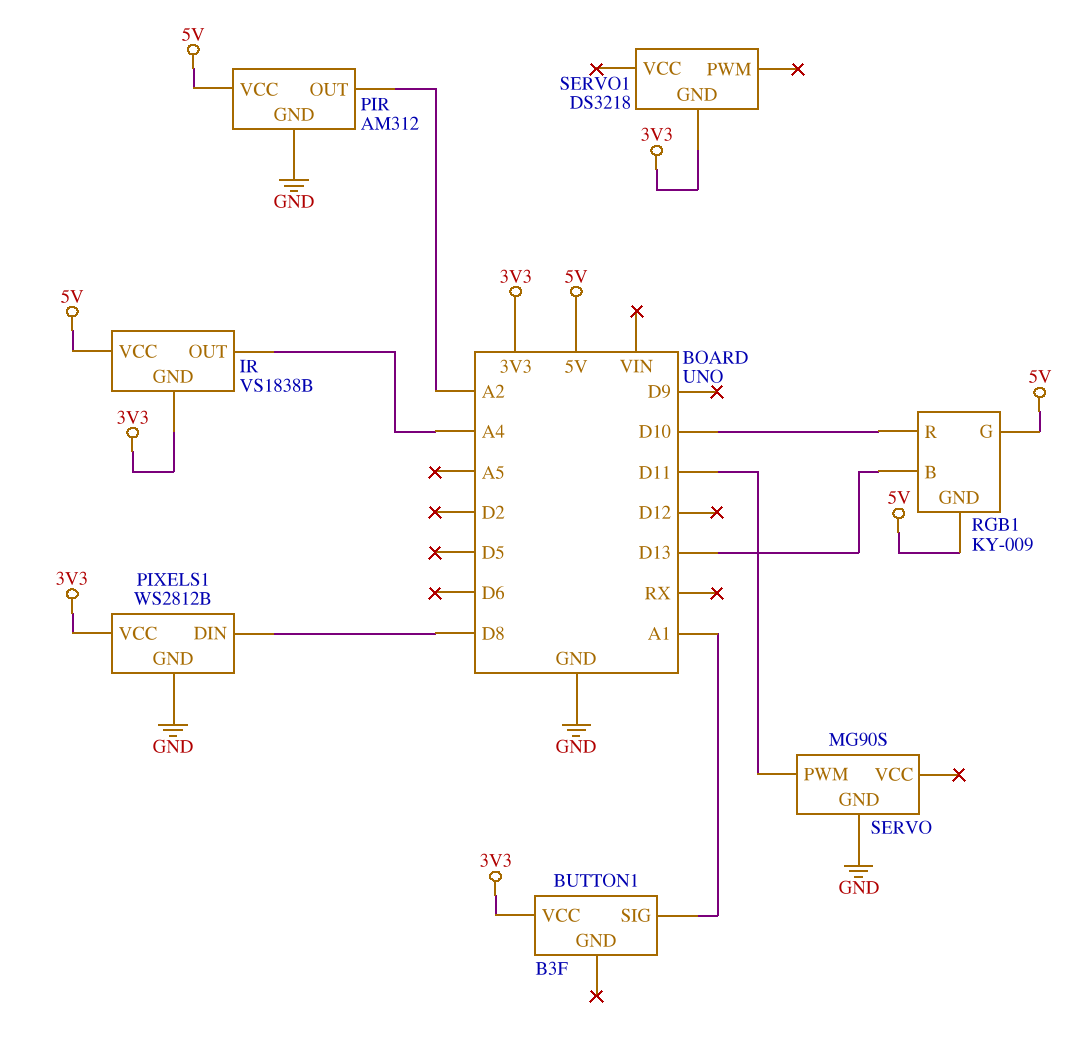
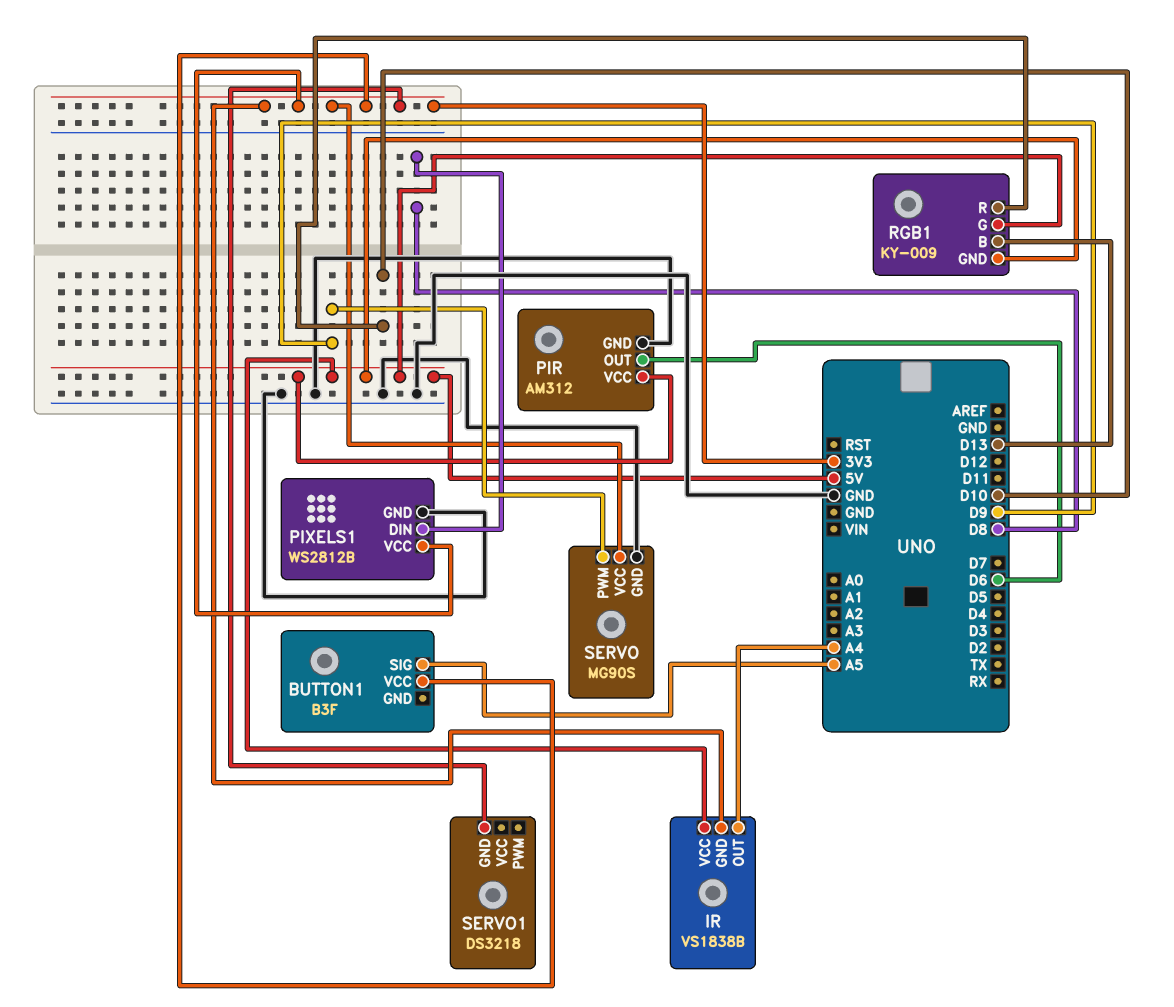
BUTTON1 pin SIG: A1 -> A5
PIR pin OUT: A2 -> D6
SERVO pin PWM: D11 -> D9
SERVO pin VCC: none -> 3V3

